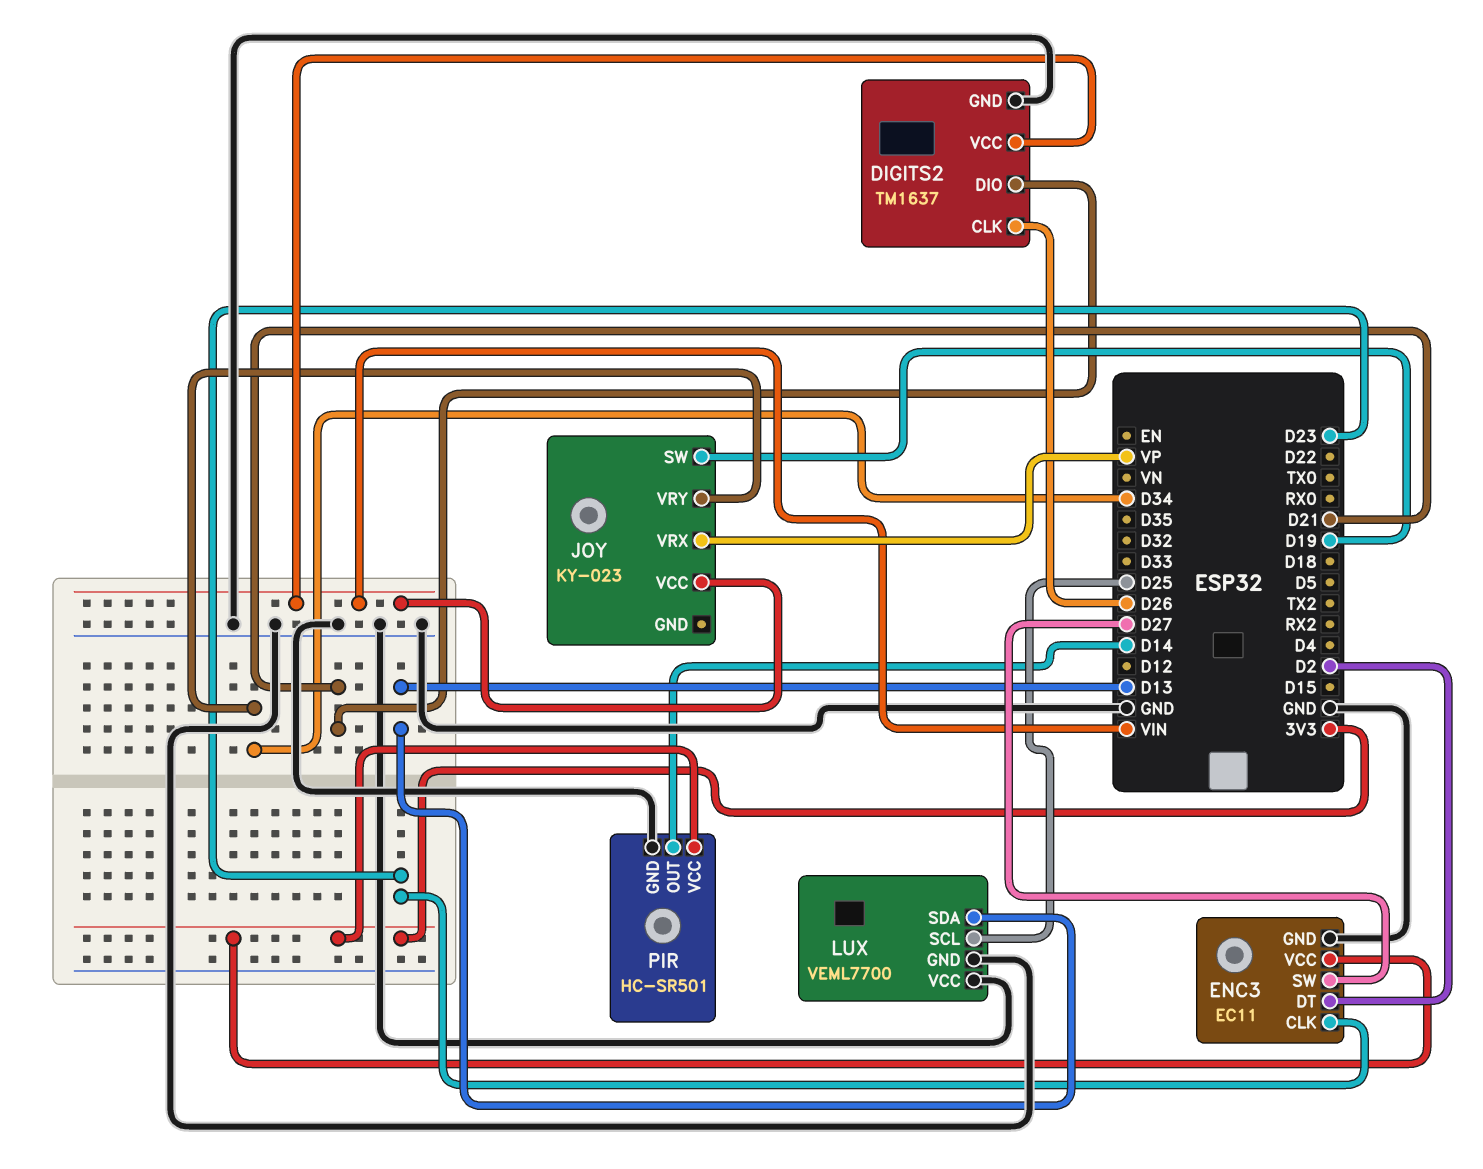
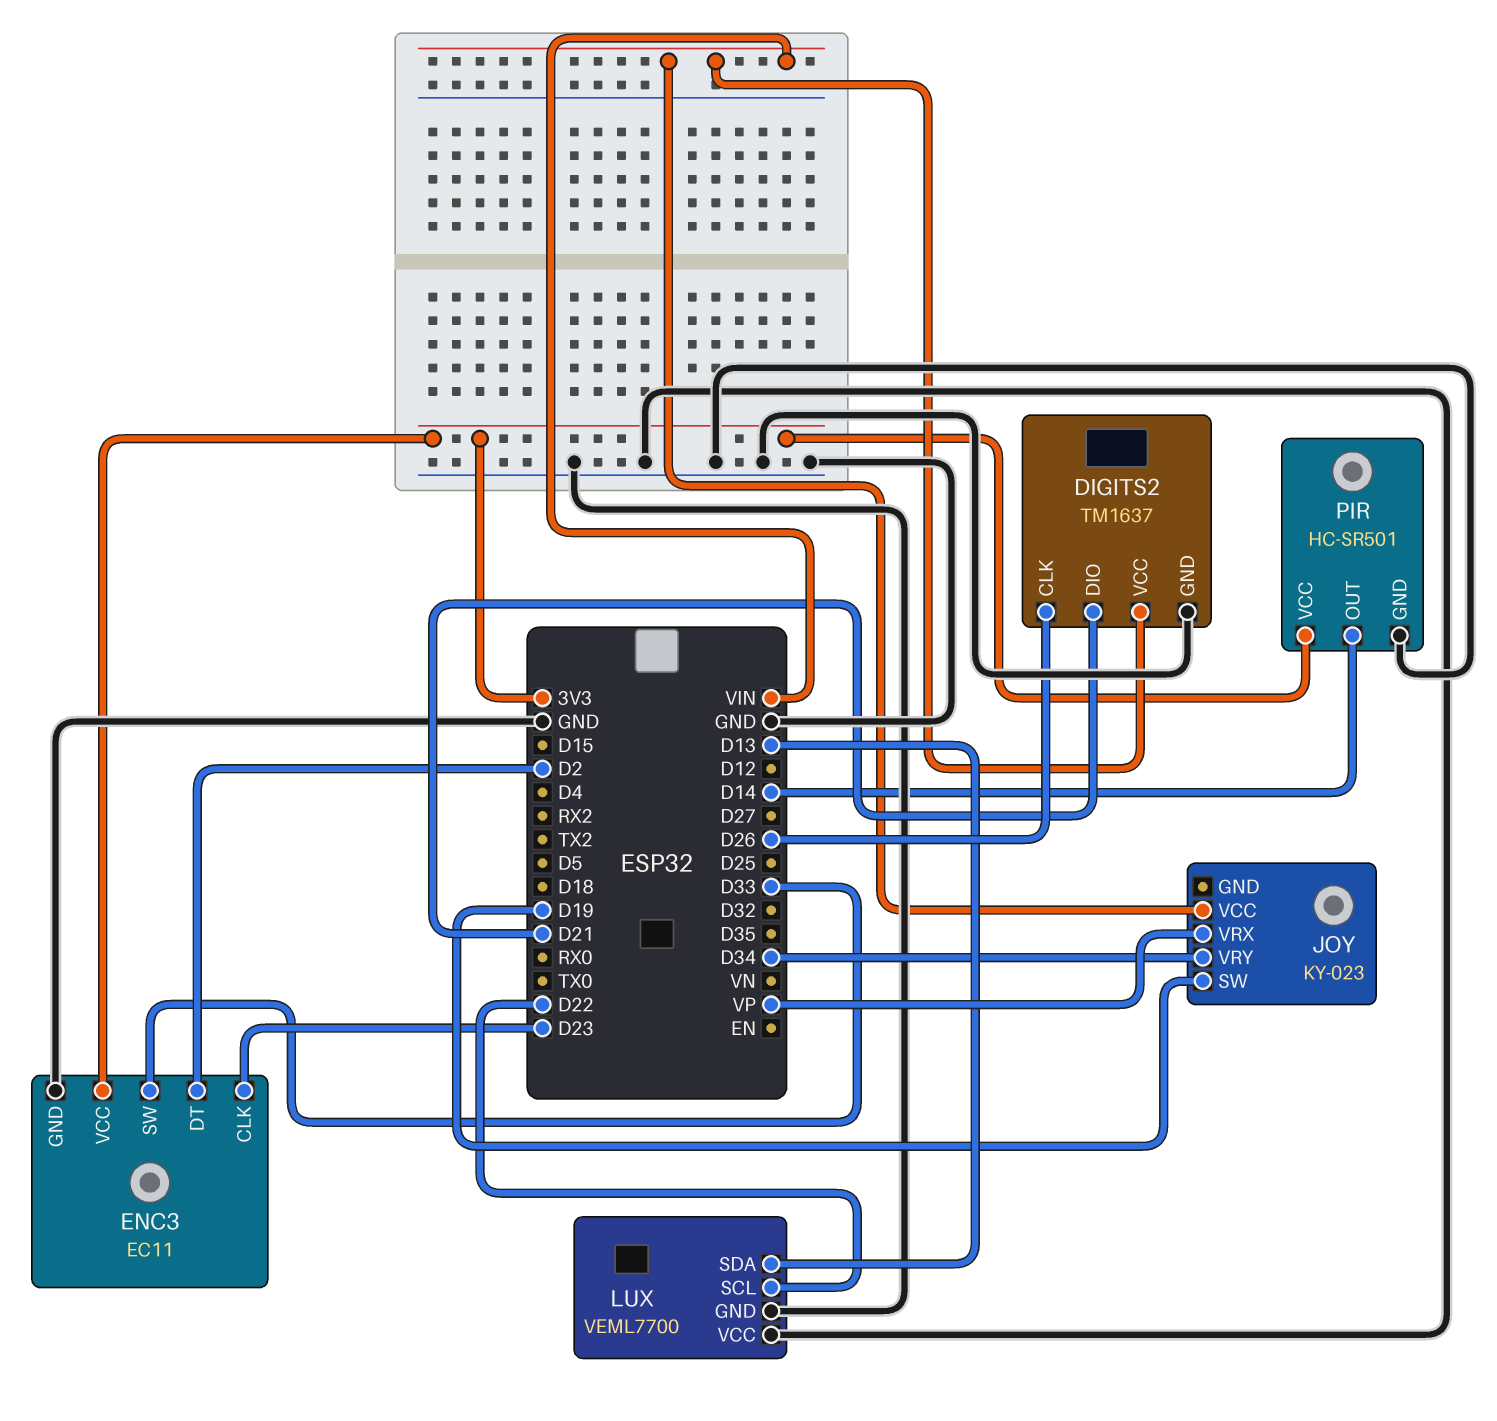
ENC3 pin SW: D27 -> D33
LUX pin SCL: D25 -> D22

